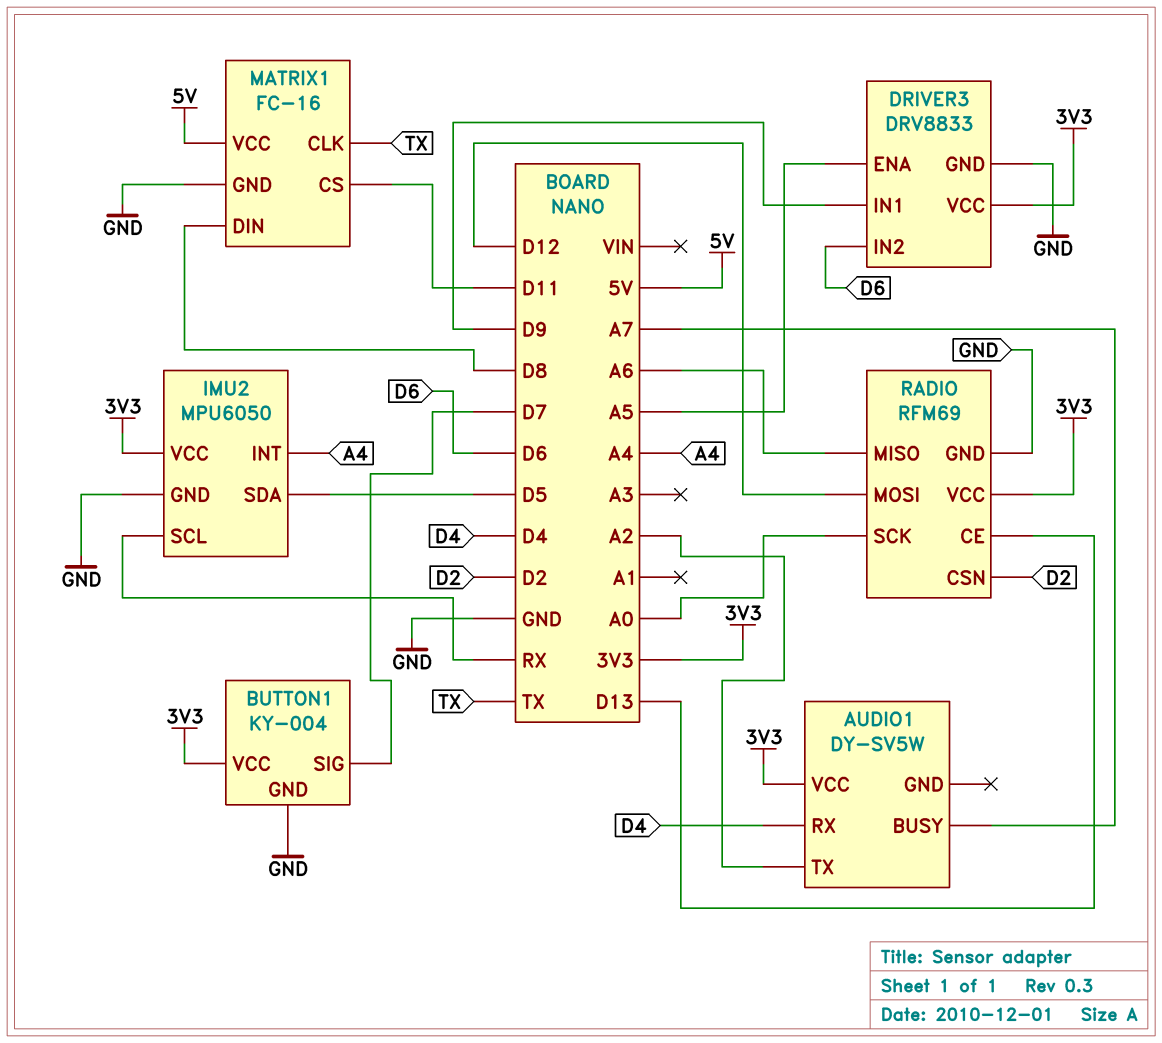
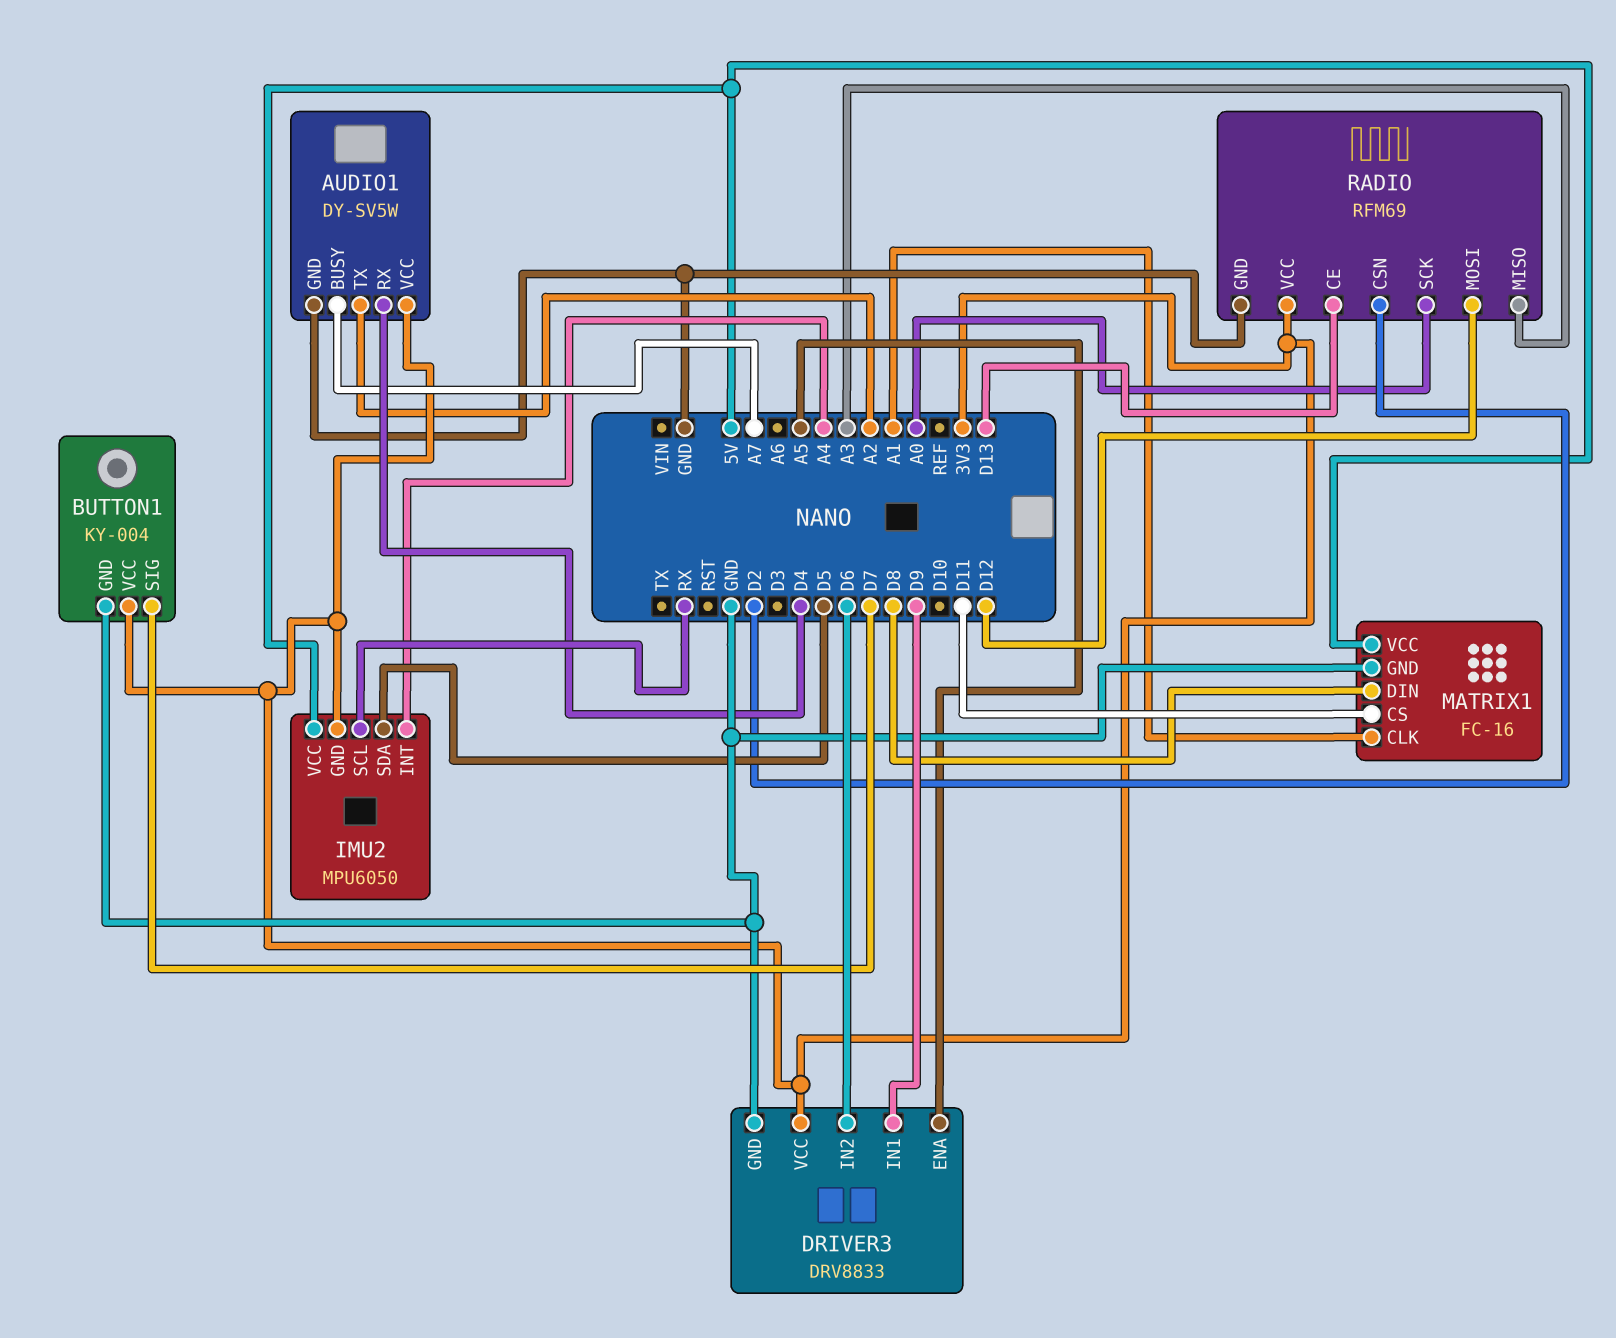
AUDIO1 pin GND: none -> GND
IMU2 pin GND: GND -> 3V3
IMU2 pin VCC: 3V3 -> 5V
MATRIX1 pin CLK: TX -> A1
RADIO pin MISO: A6 -> A3

